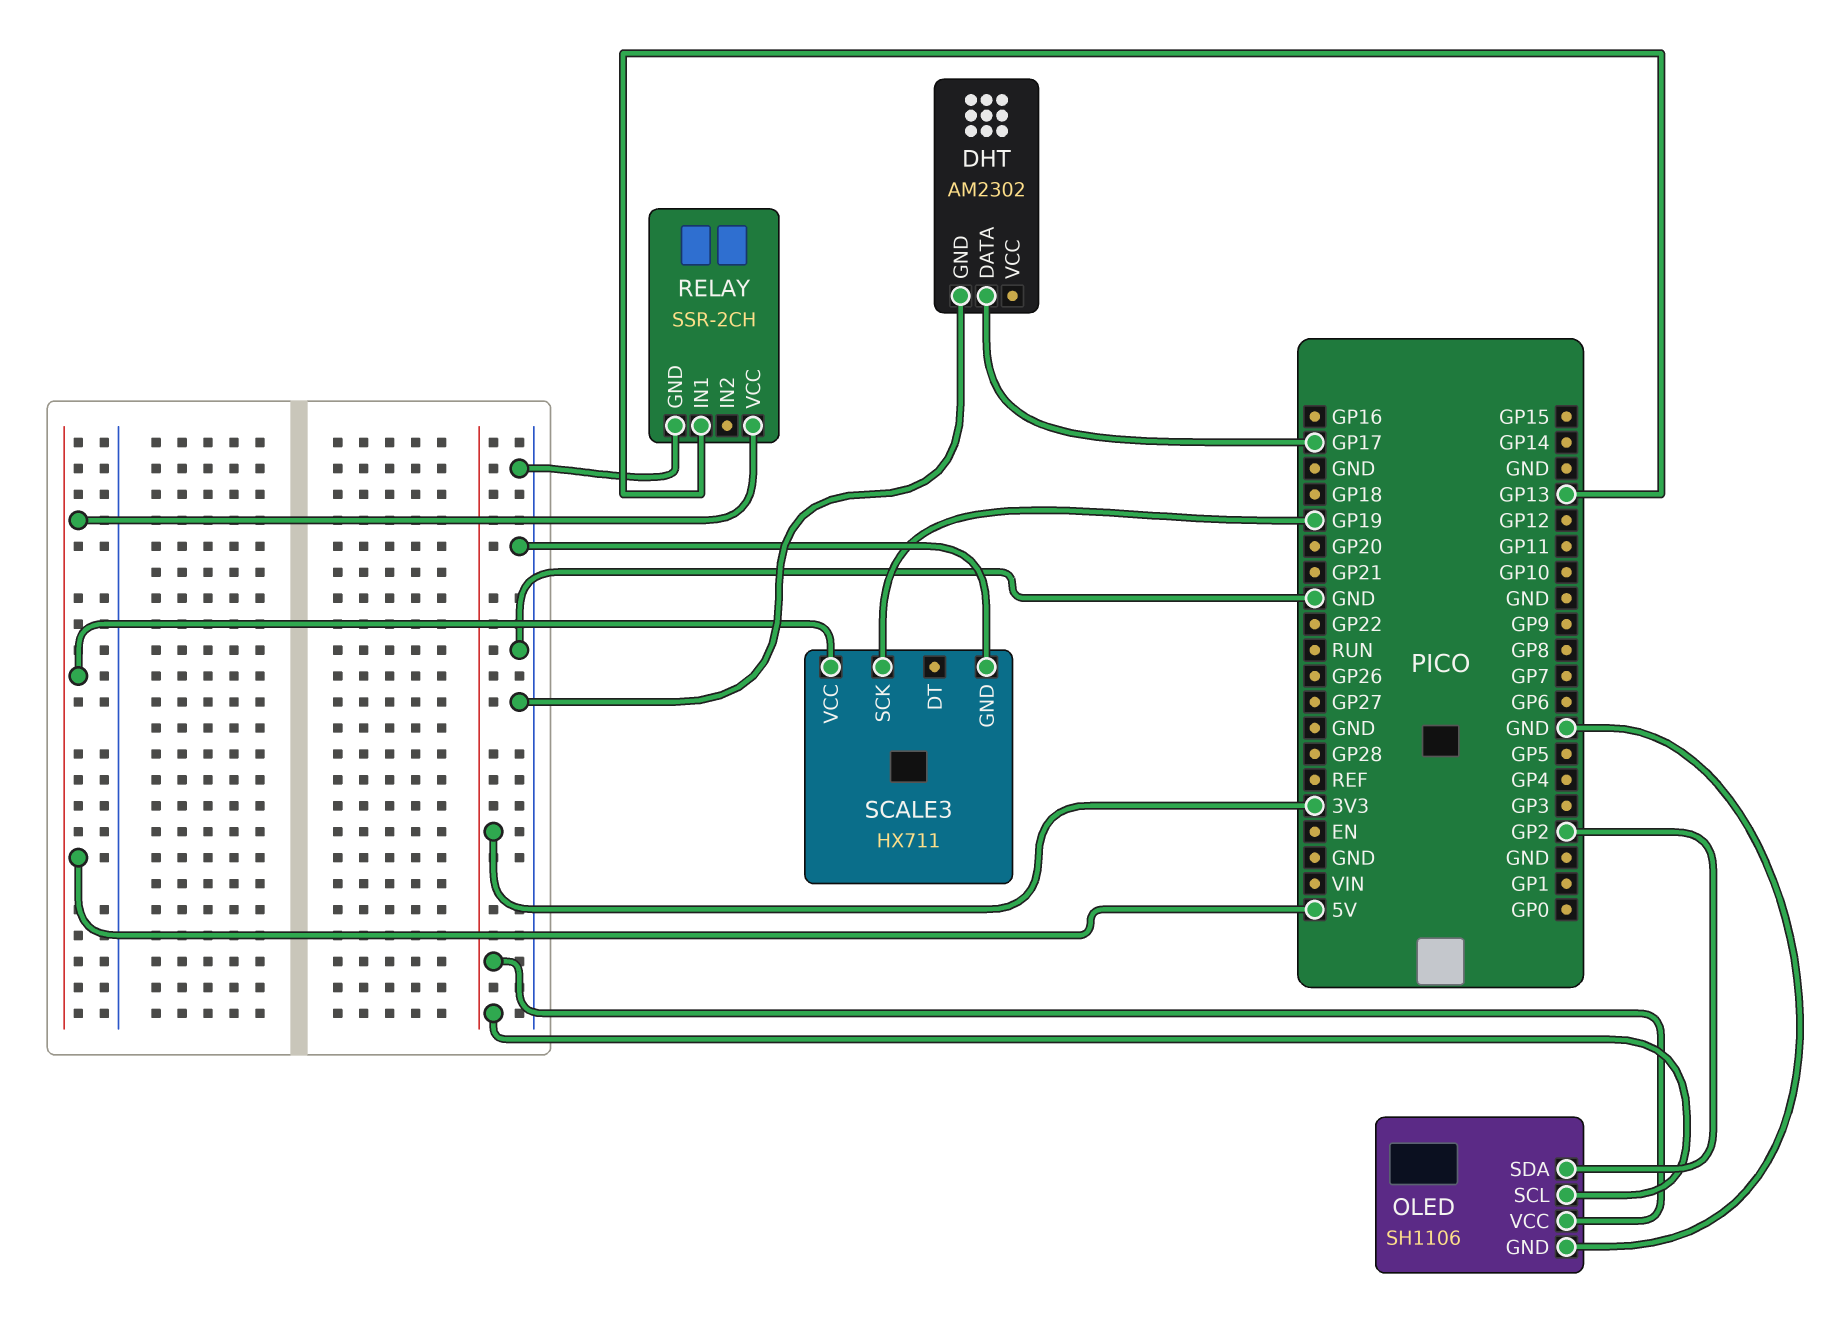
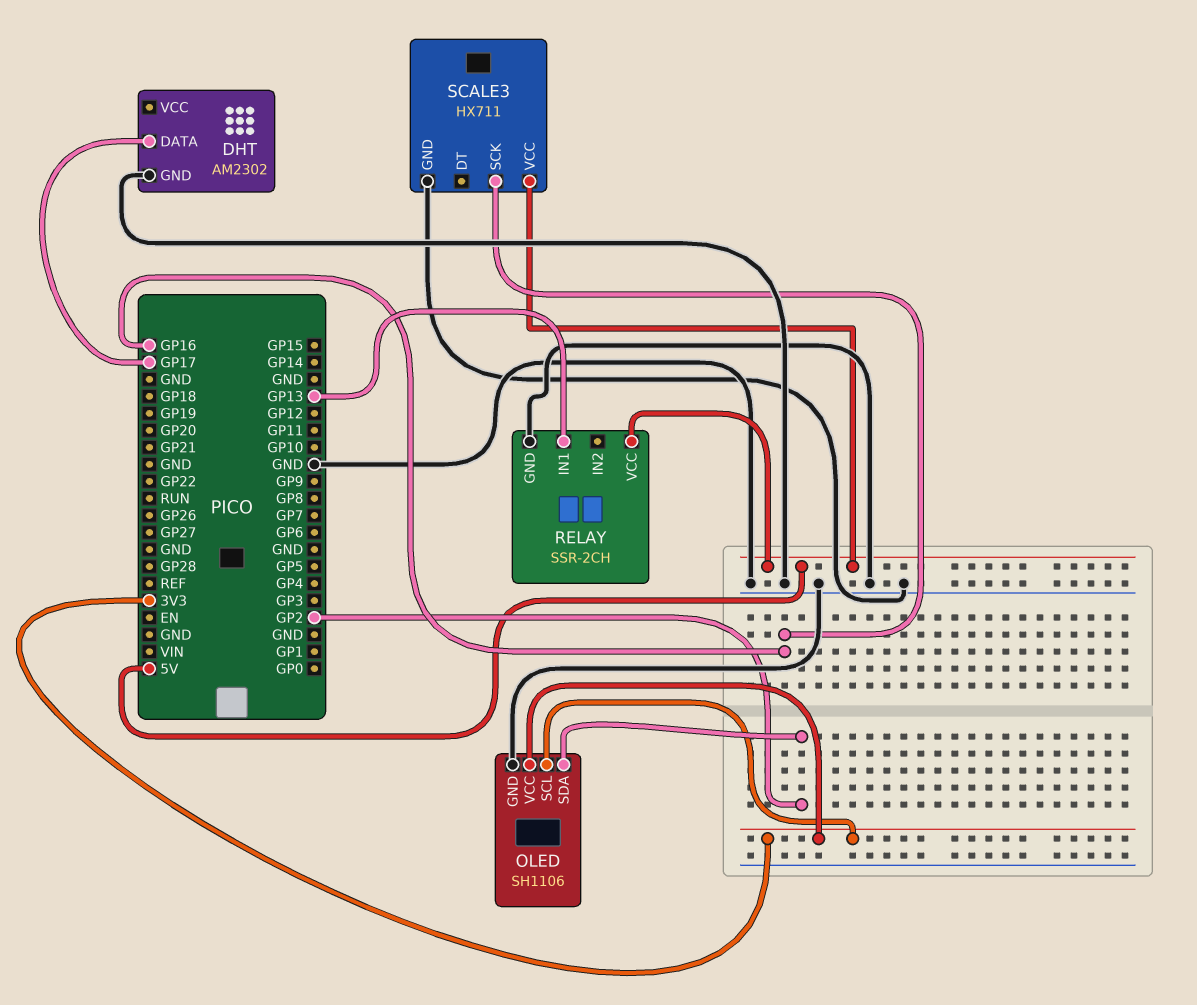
SCALE3 pin SCK: GP19 -> GP16

